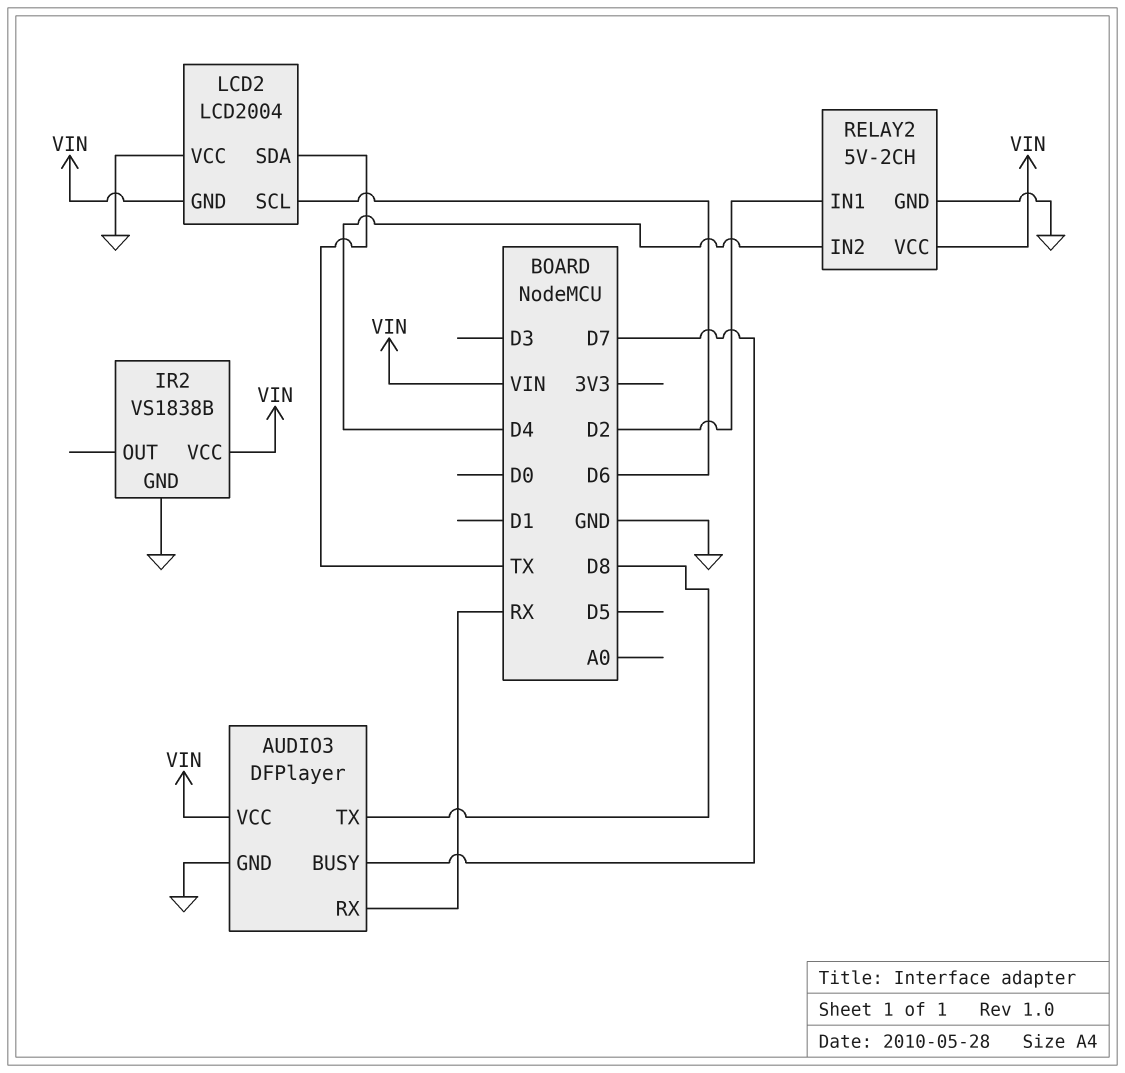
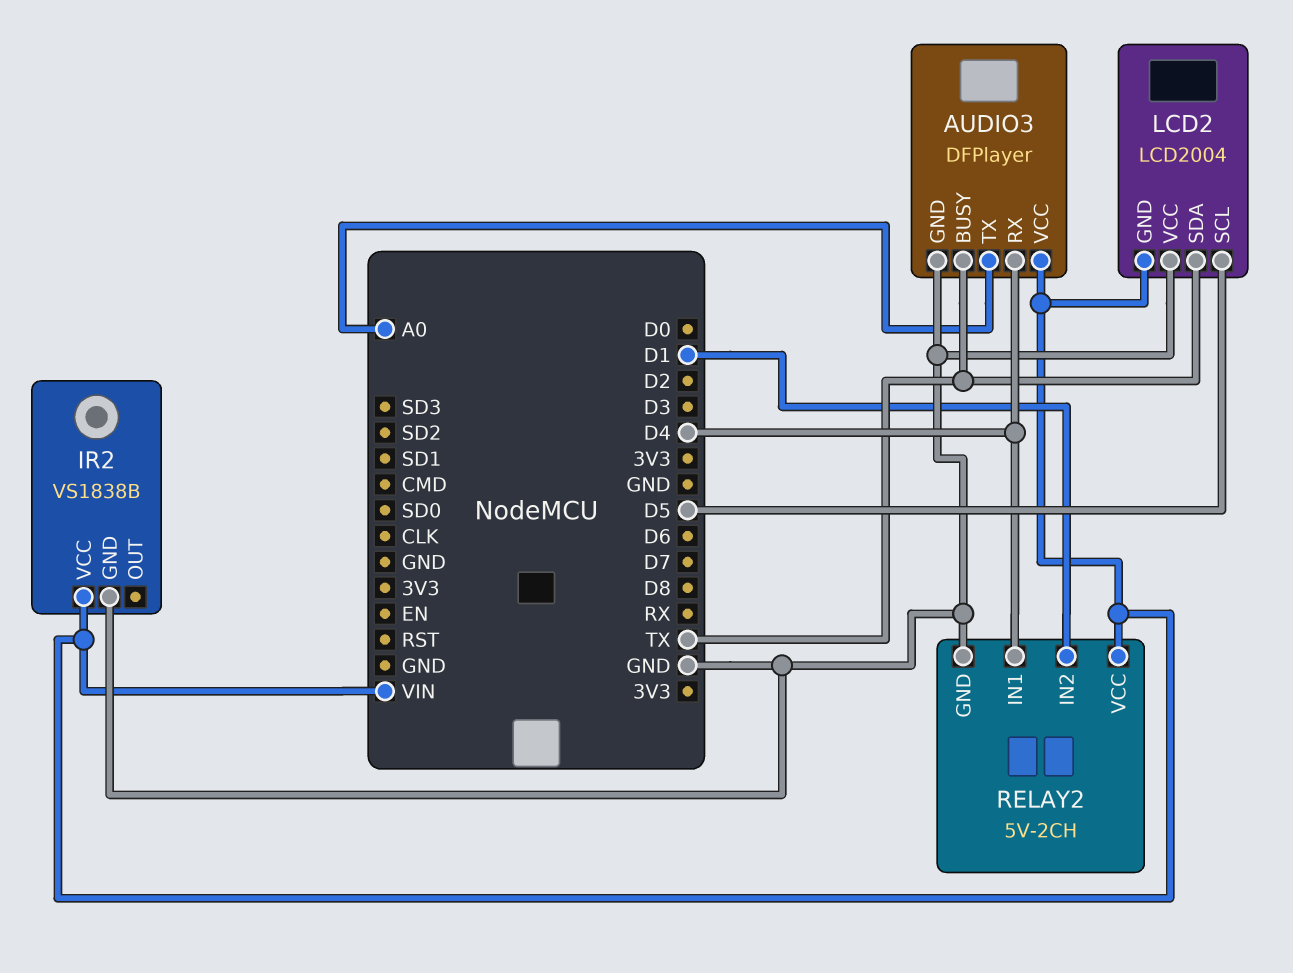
AUDIO3 pin BUSY: D7 -> TX
AUDIO3 pin RX: RX -> D4
AUDIO3 pin TX: D8 -> A0
LCD2 pin SCL: D6 -> D5
RELAY2 pin IN1: D2 -> D4
RELAY2 pin IN2: D4 -> D1

